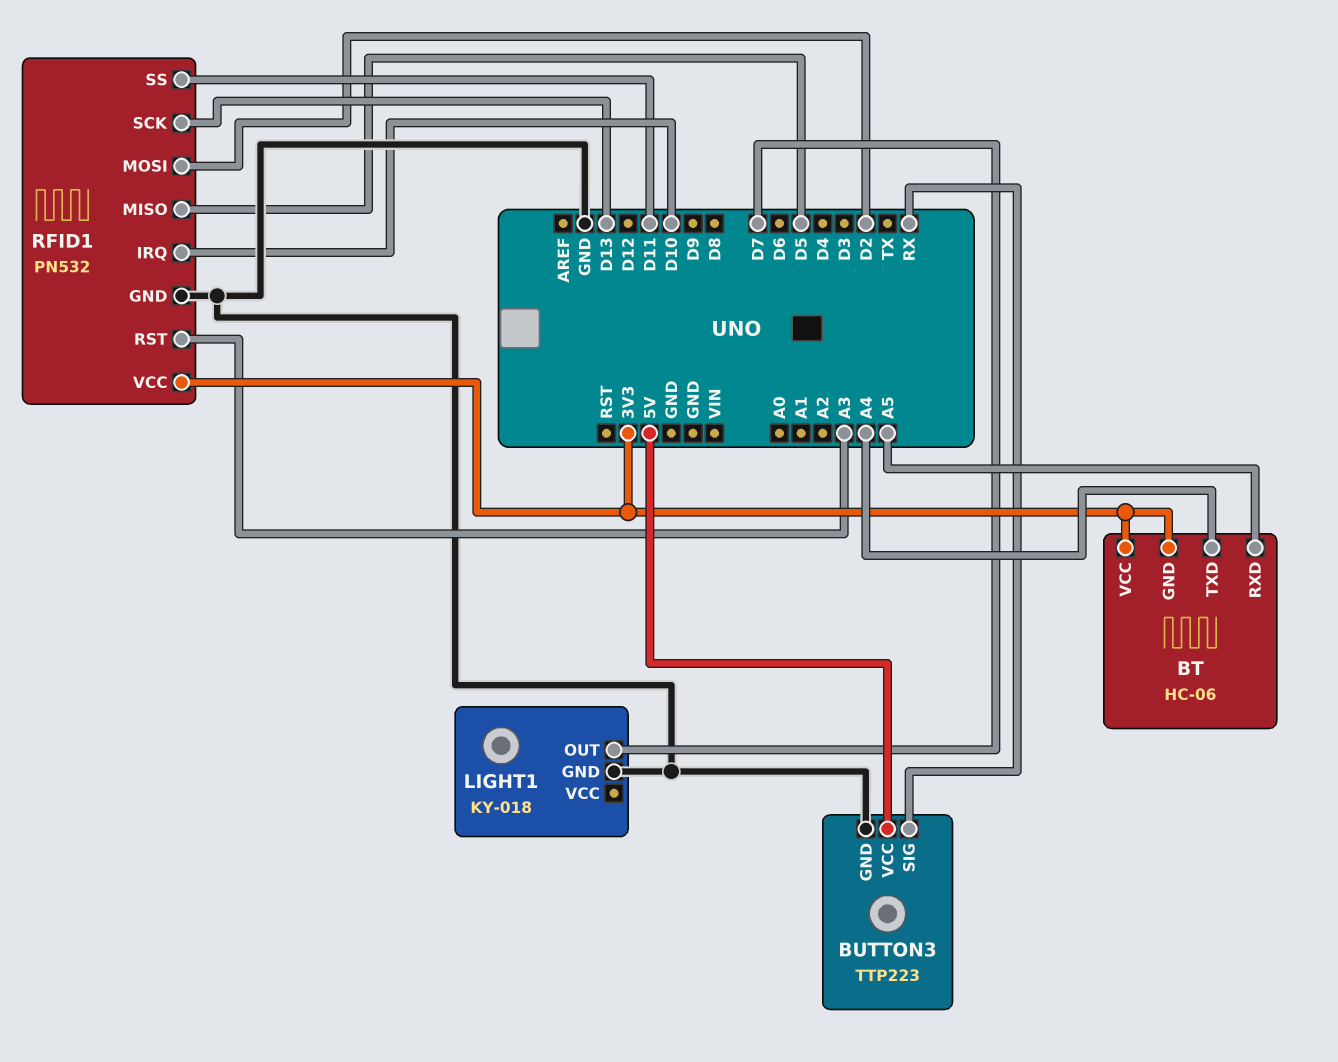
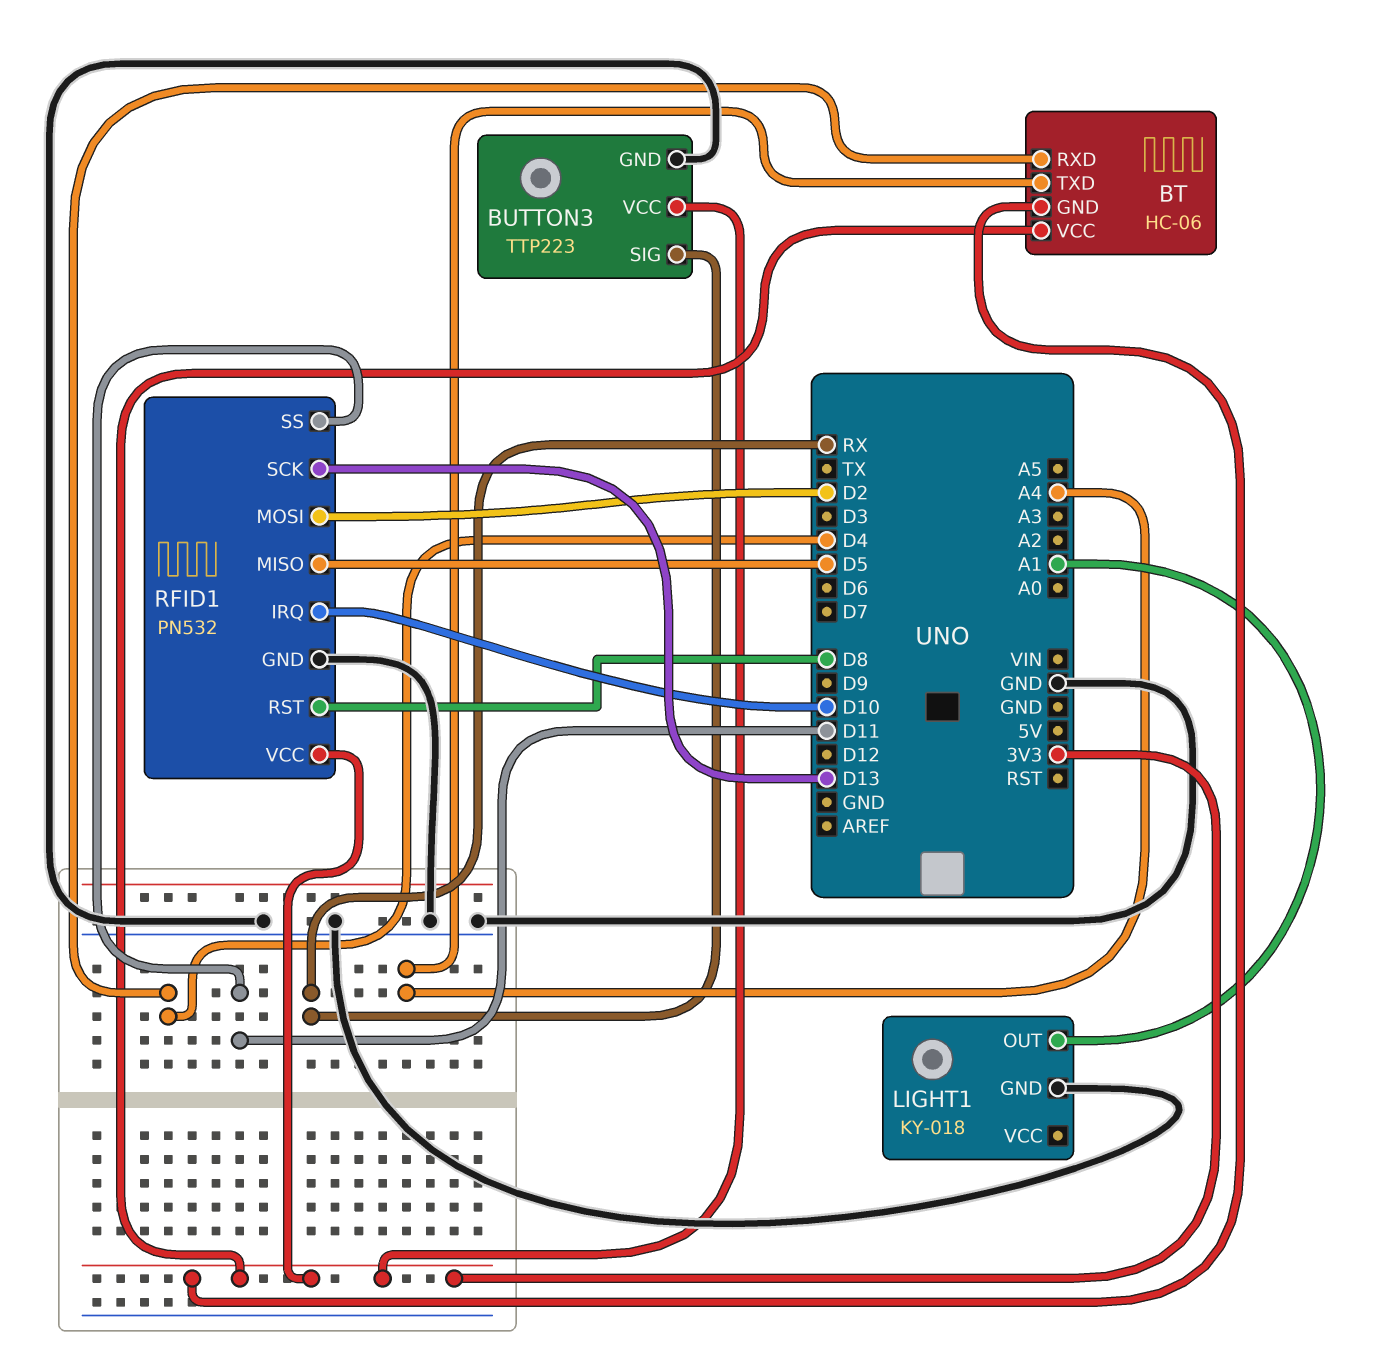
BT pin RXD: A5 -> D4
BUTTON3 pin VCC: 5V -> 3V3
LIGHT1 pin OUT: D7 -> A1
RFID1 pin RST: A3 -> D8

